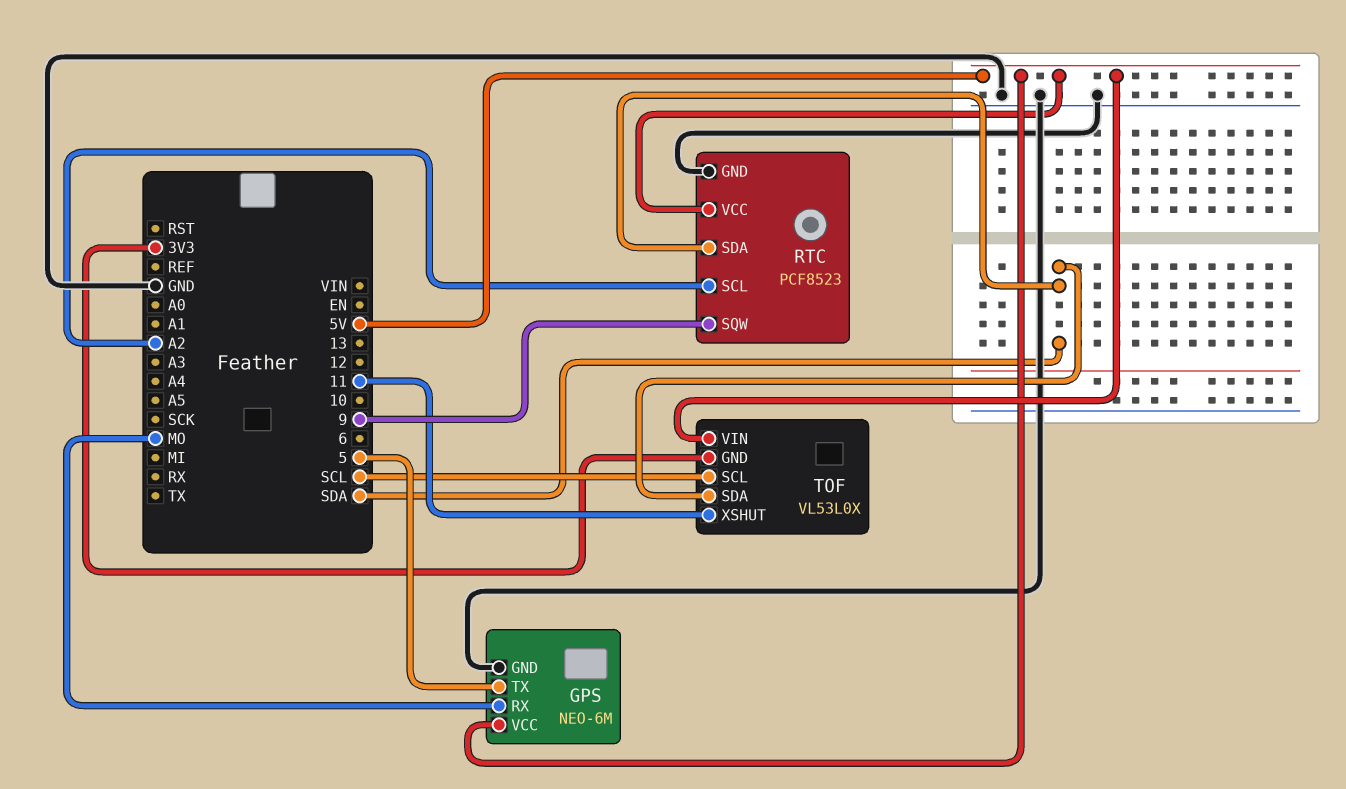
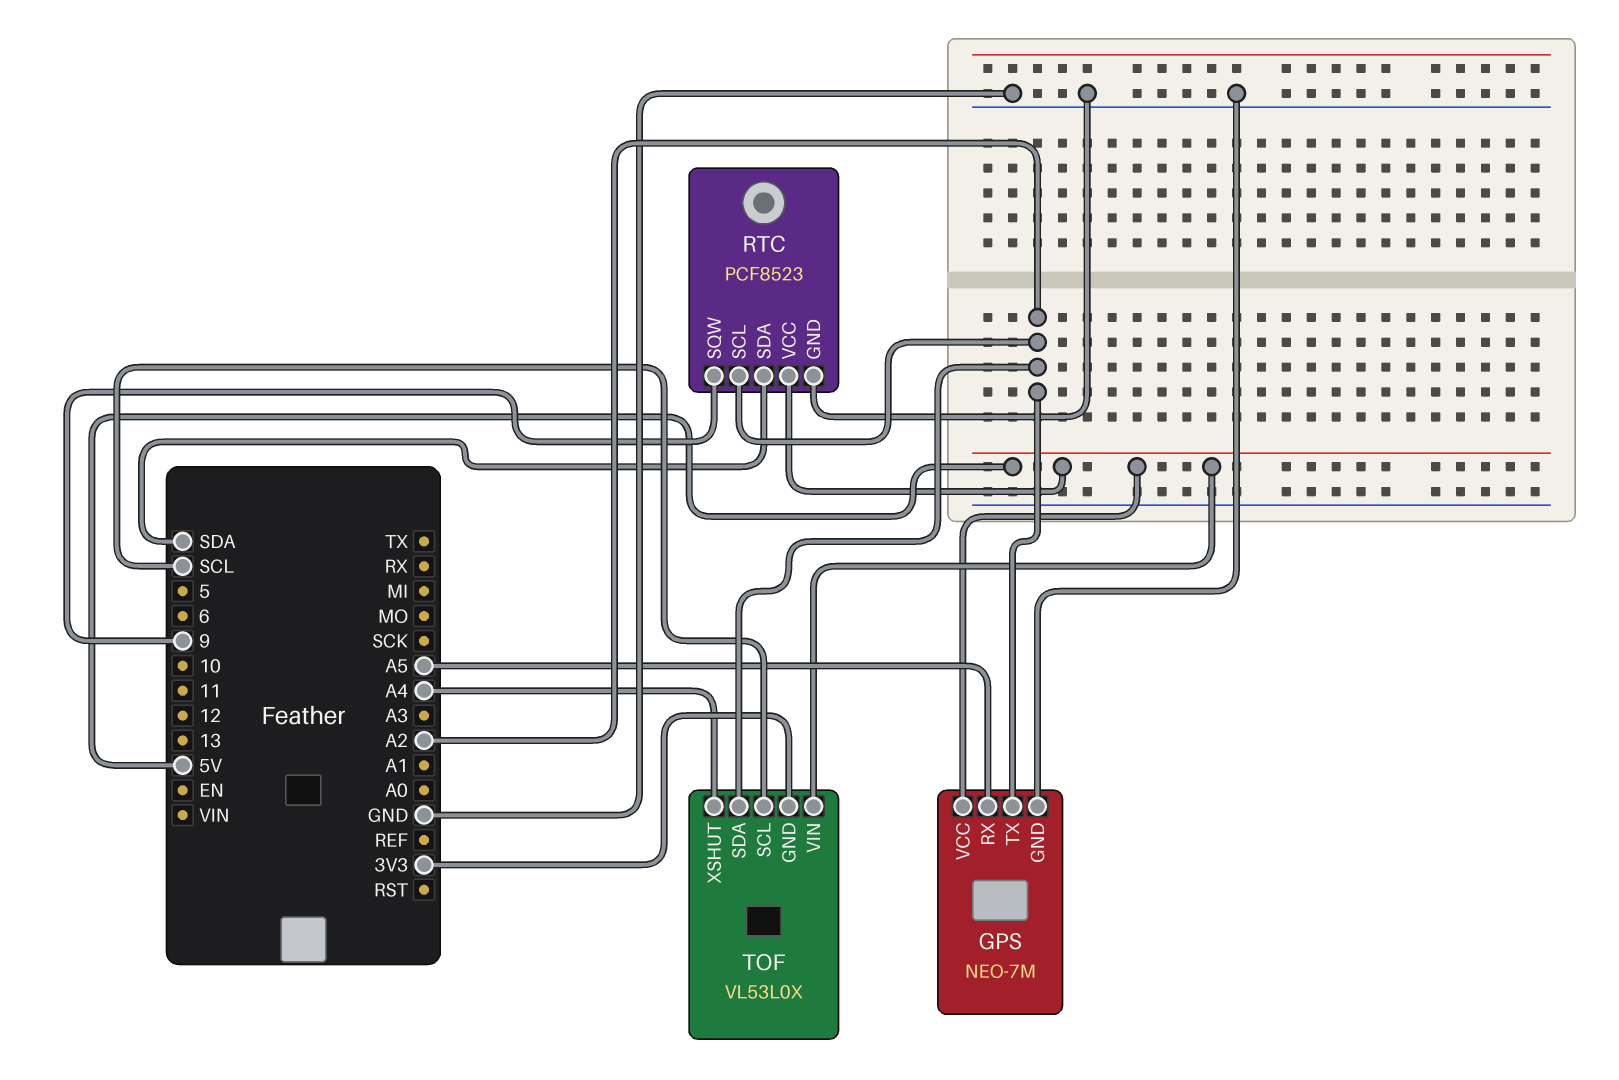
GPS: NEO-6M -> NEO-7M
GPS pin RX: MO -> A5
GPS pin TX: 5 -> A2
TOF pin SDA: SDA -> A2
TOF pin XSHUT: 11 -> A4

